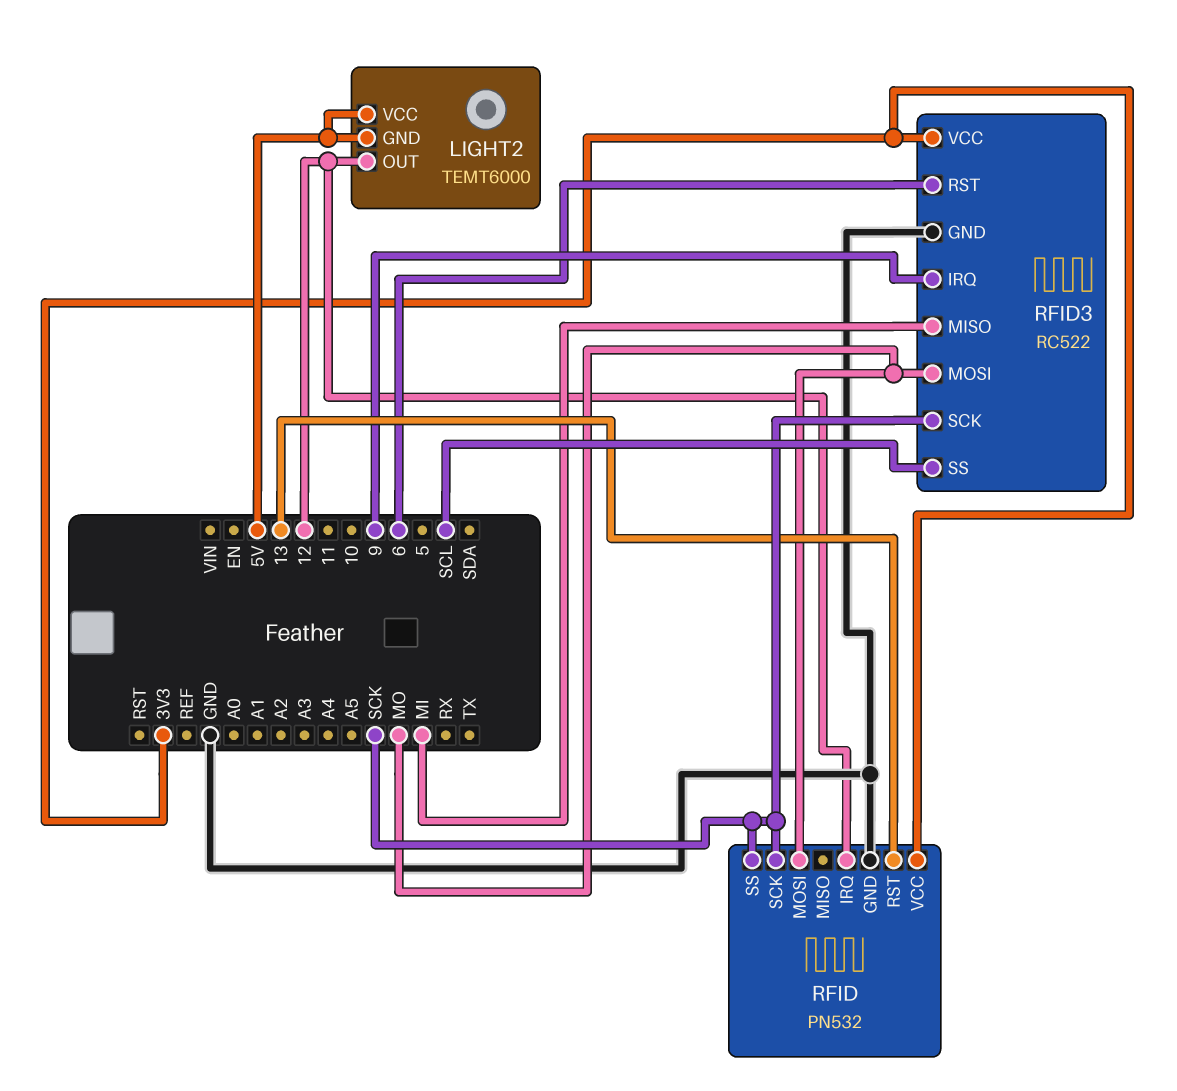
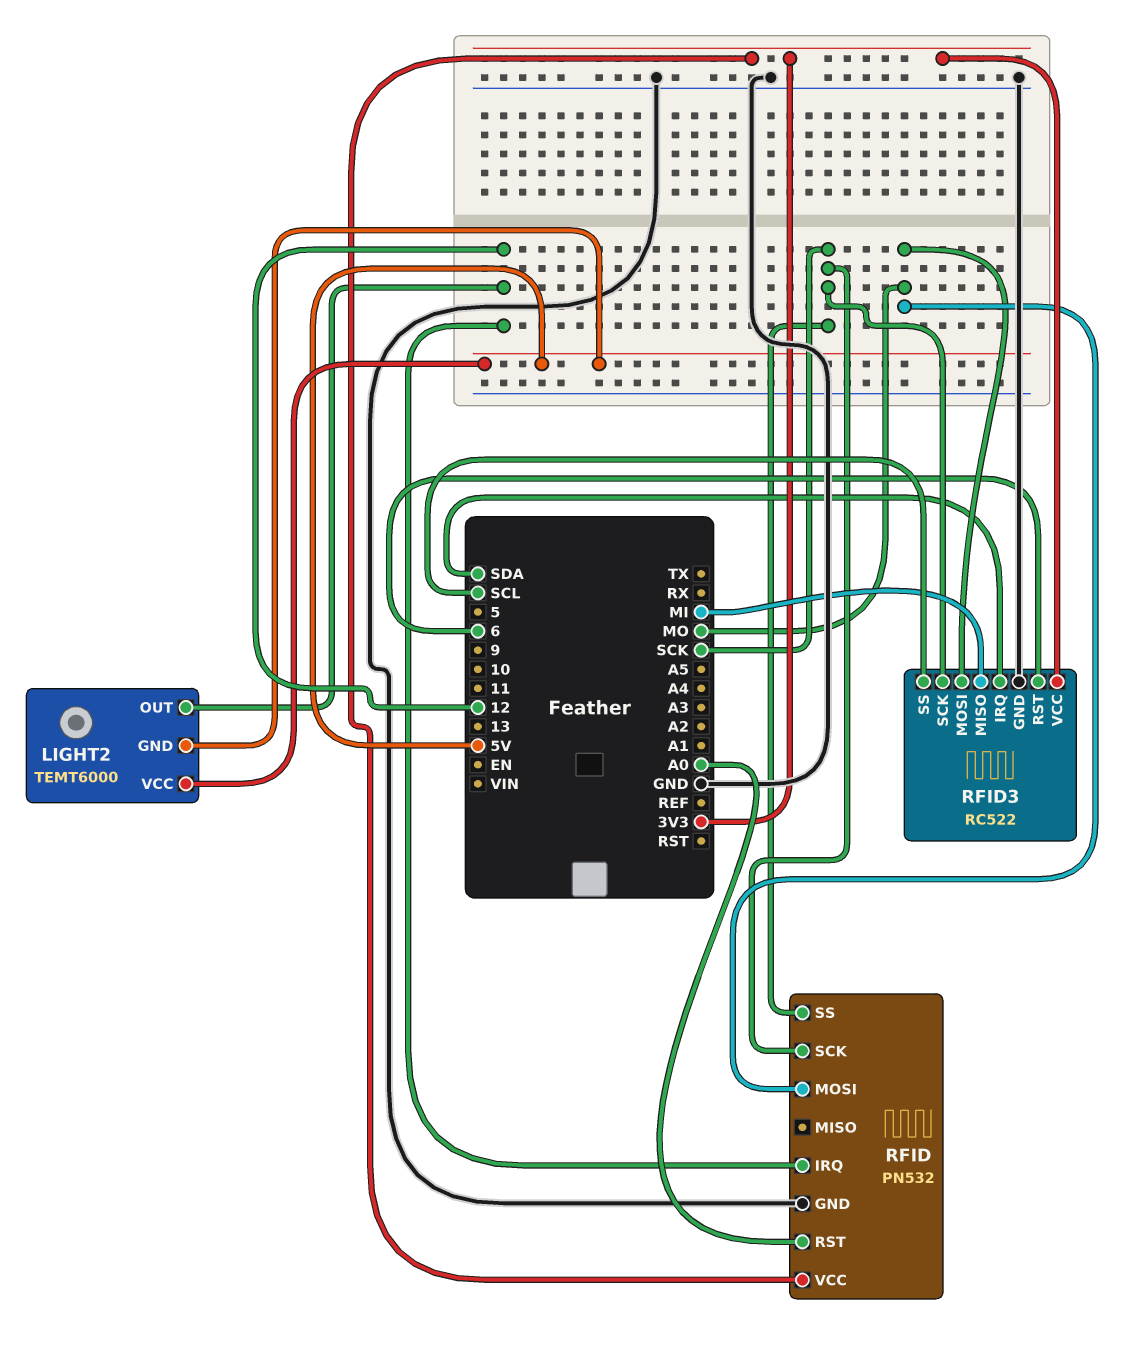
RFID pin RST: 13 -> A0
RFID3 pin IRQ: 9 -> SDA

